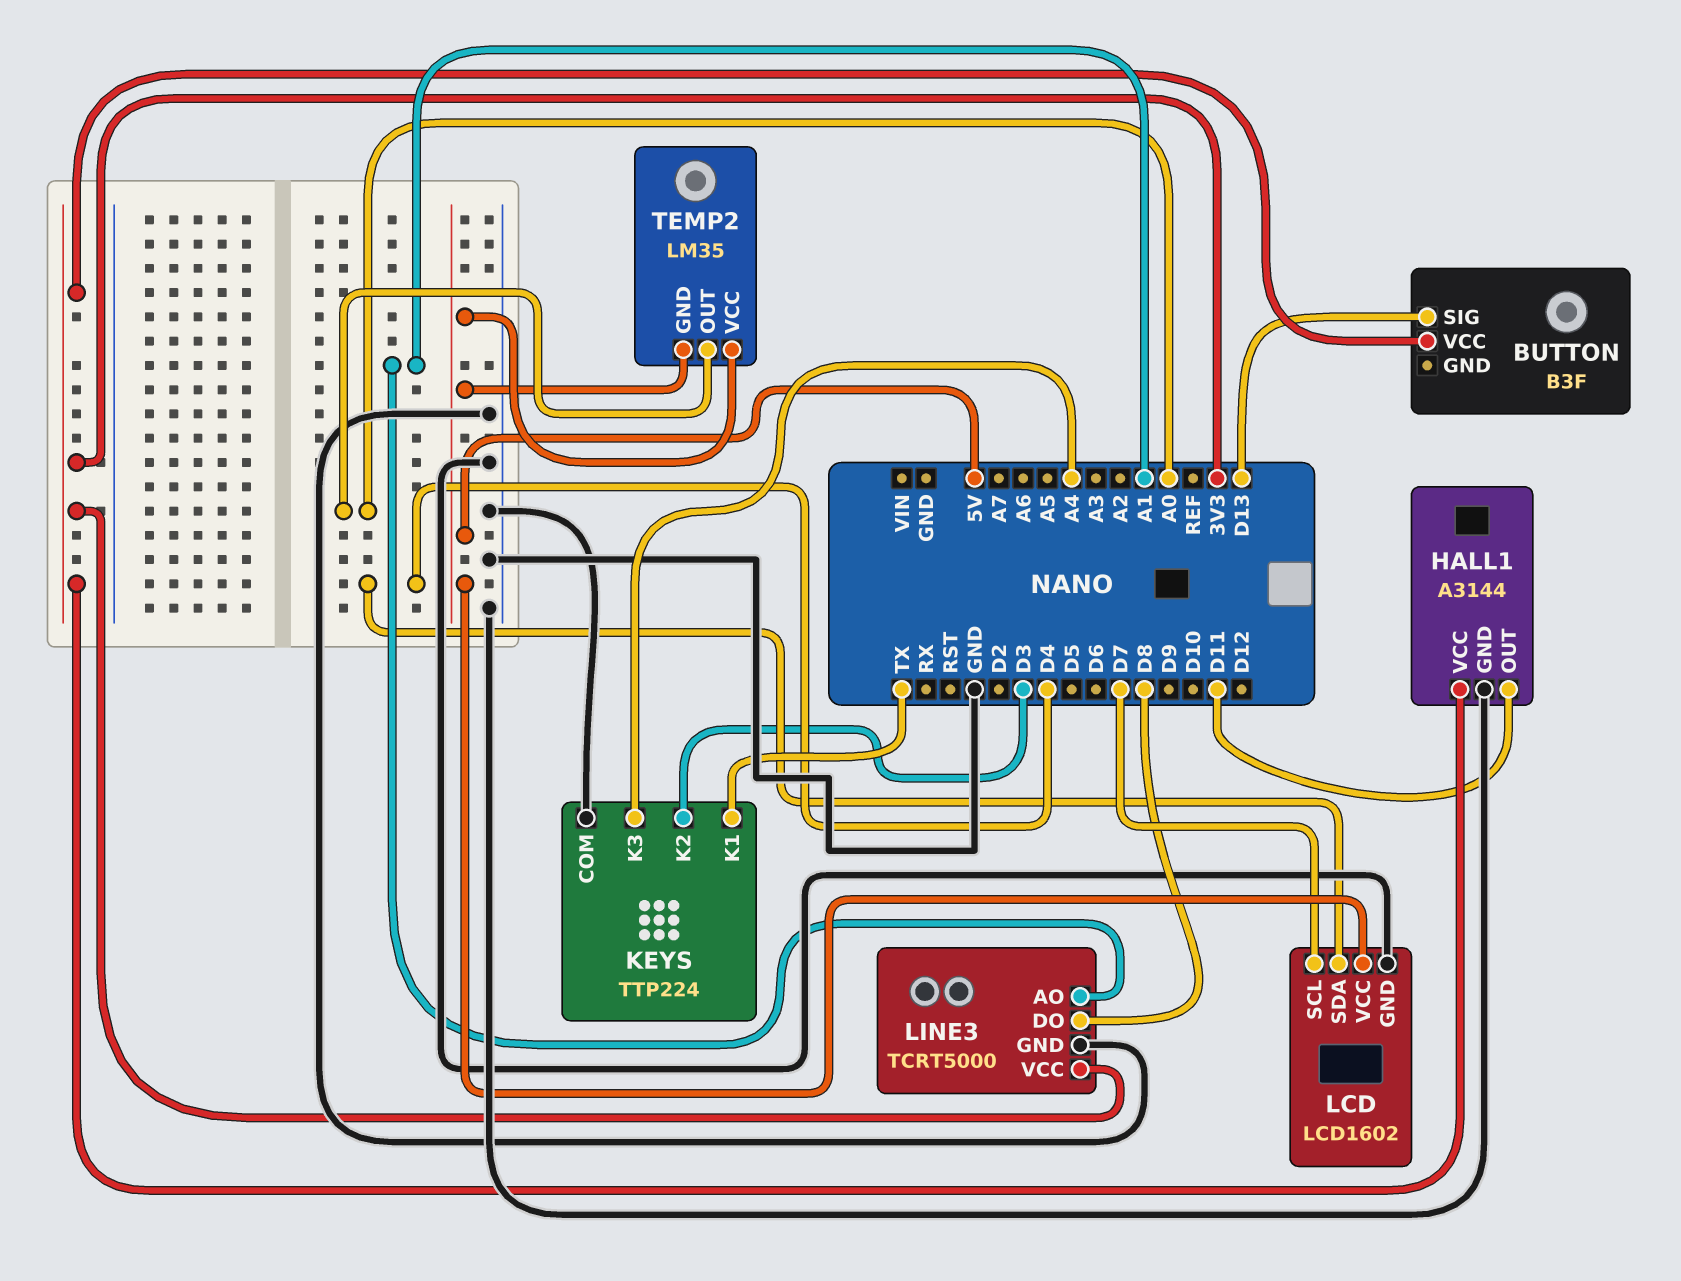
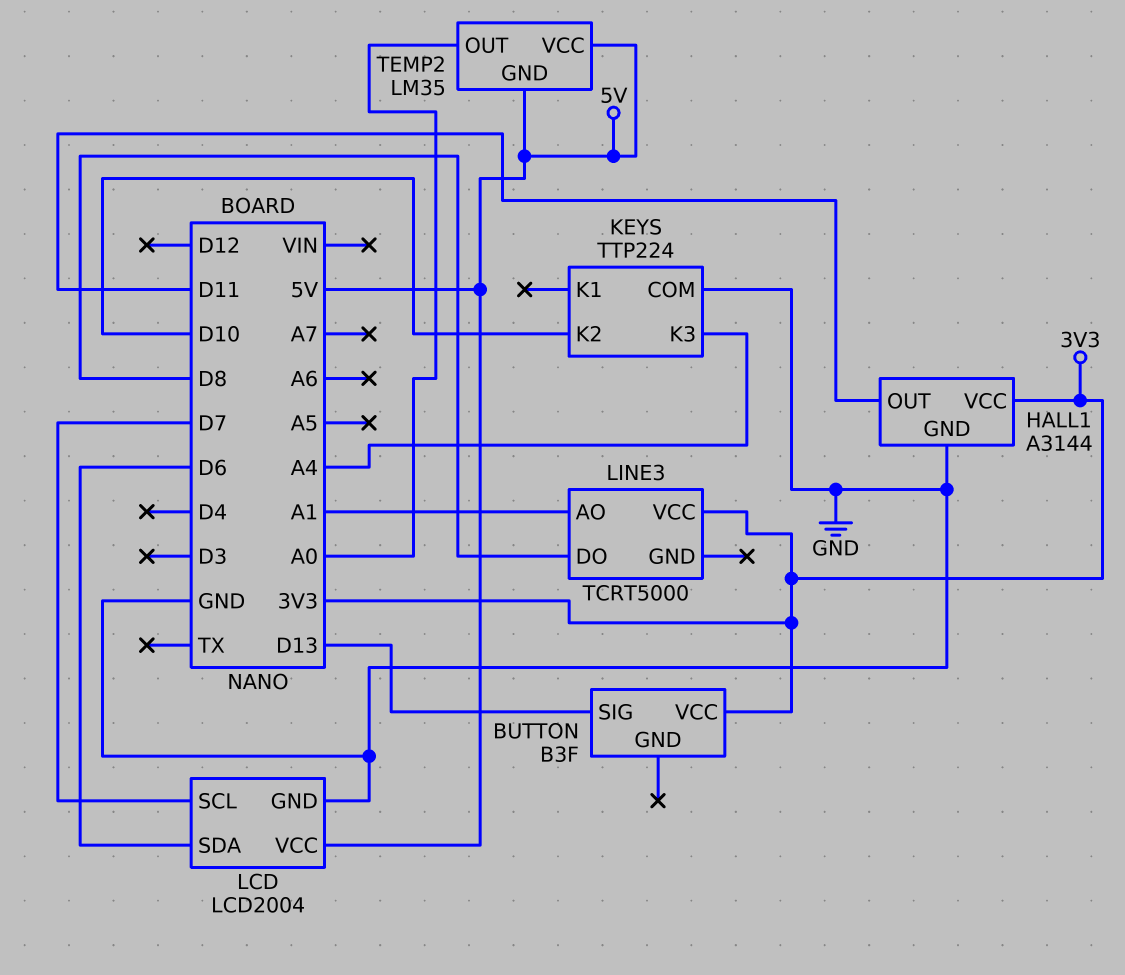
KEYS pin K1: TX -> none
KEYS pin K2: D3 -> D10
LCD: LCD1602 -> LCD2004
LCD pin SDA: D4 -> D6
LINE3 pin GND: GND -> none

